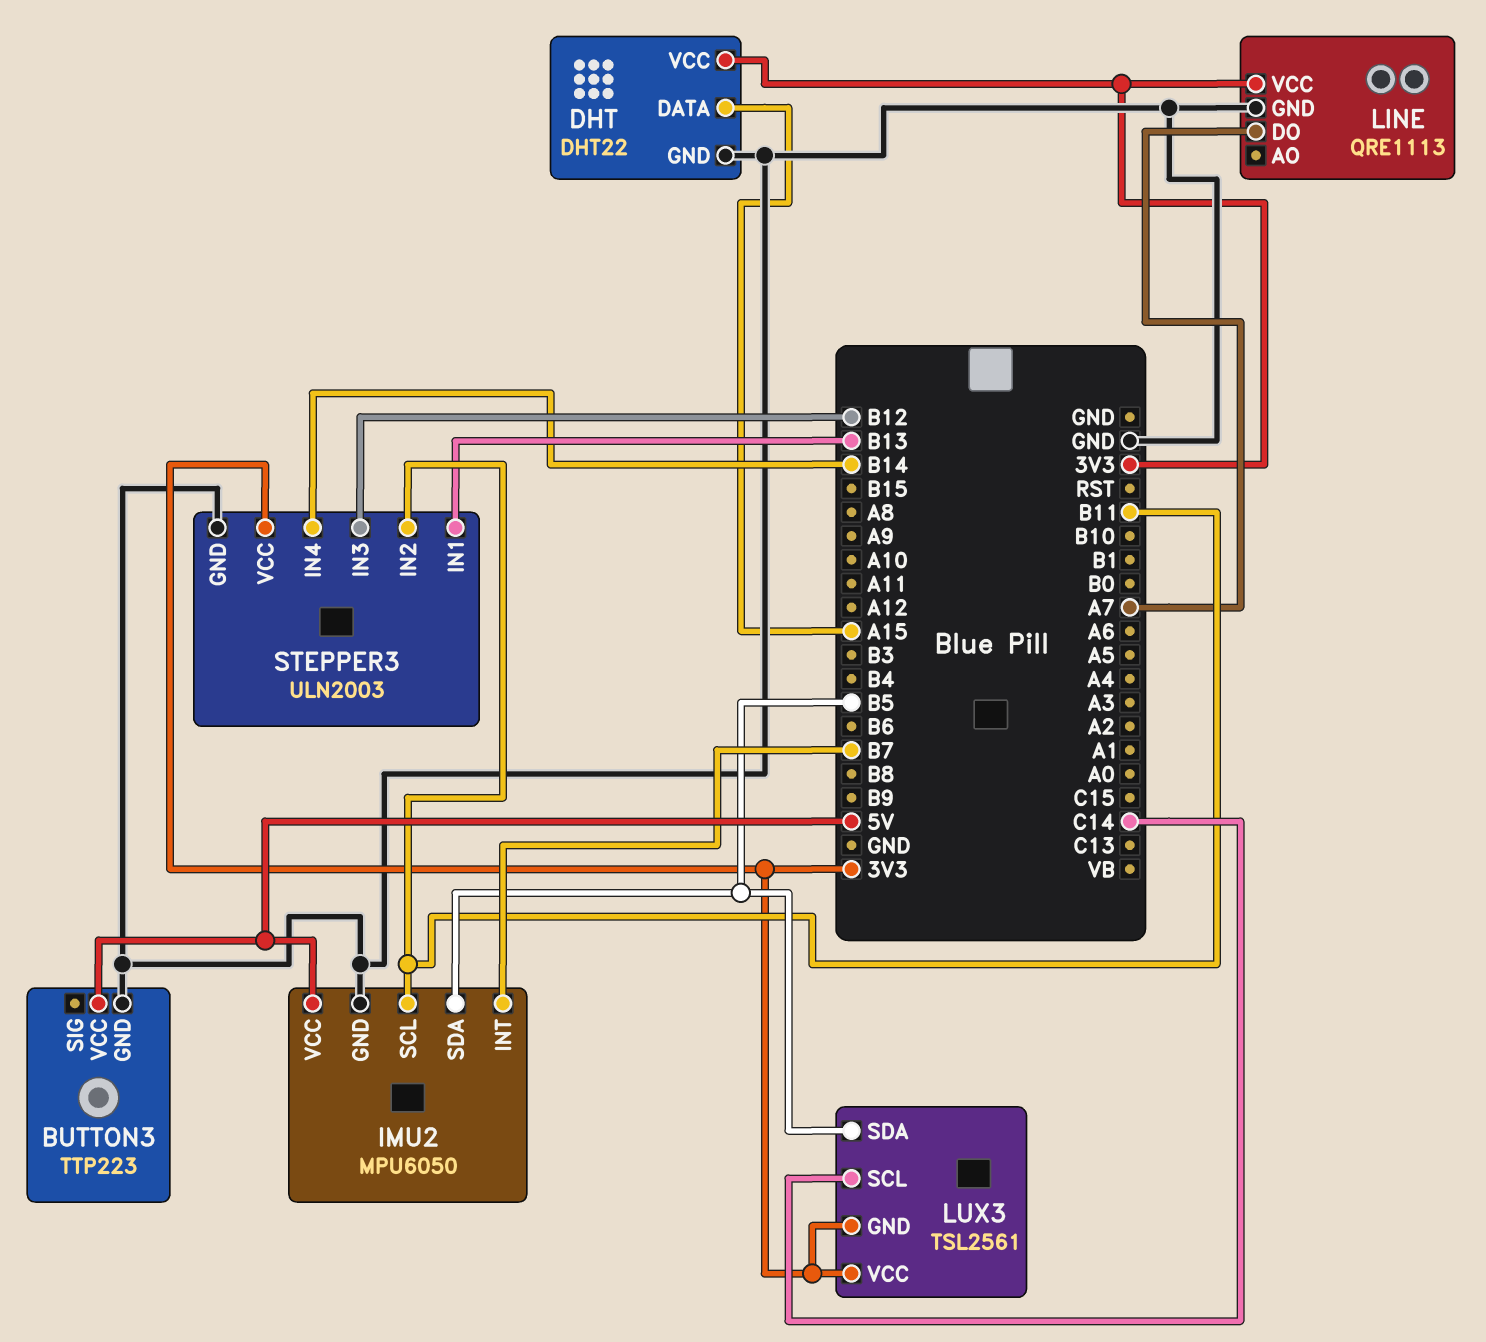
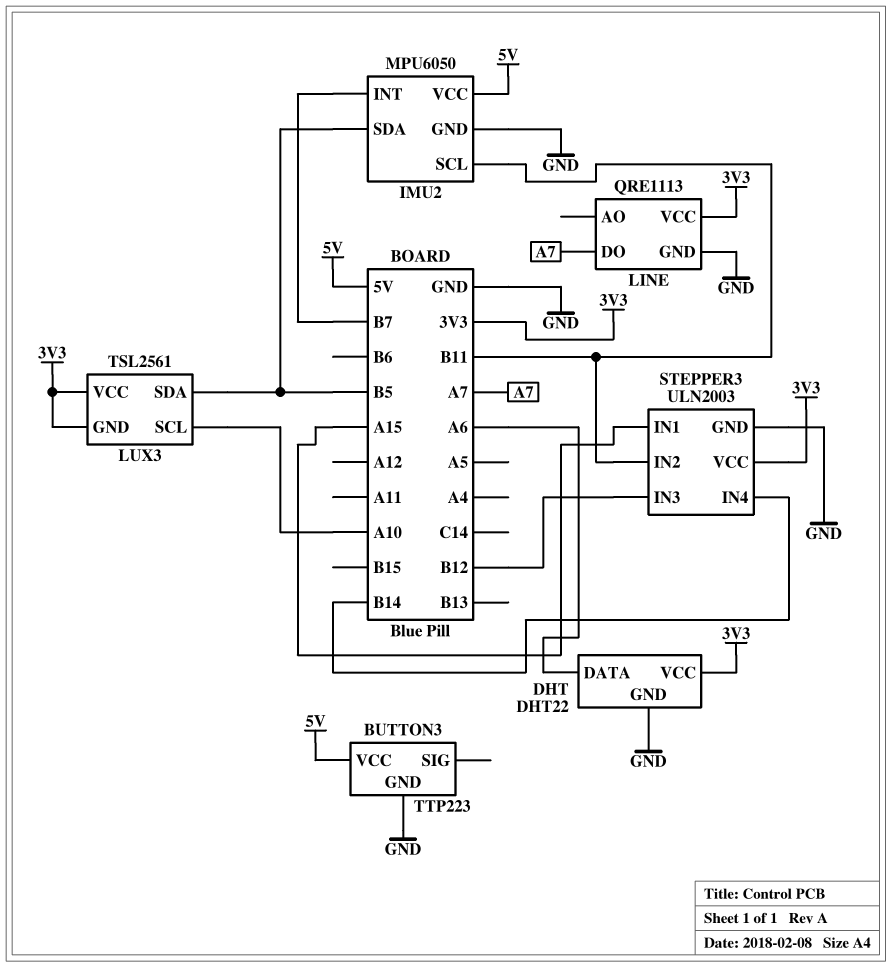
DHT pin DATA: A15 -> A6
LUX3 pin SCL: C14 -> A10
STEPPER3 pin IN1: B13 -> A15

